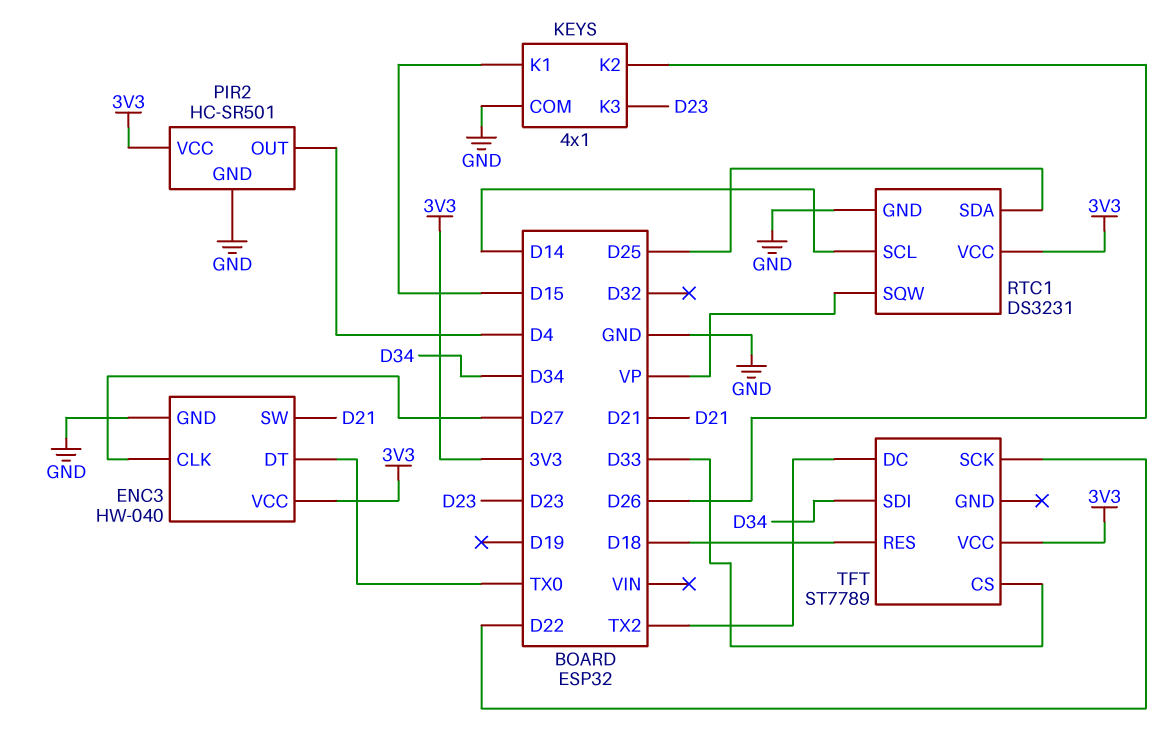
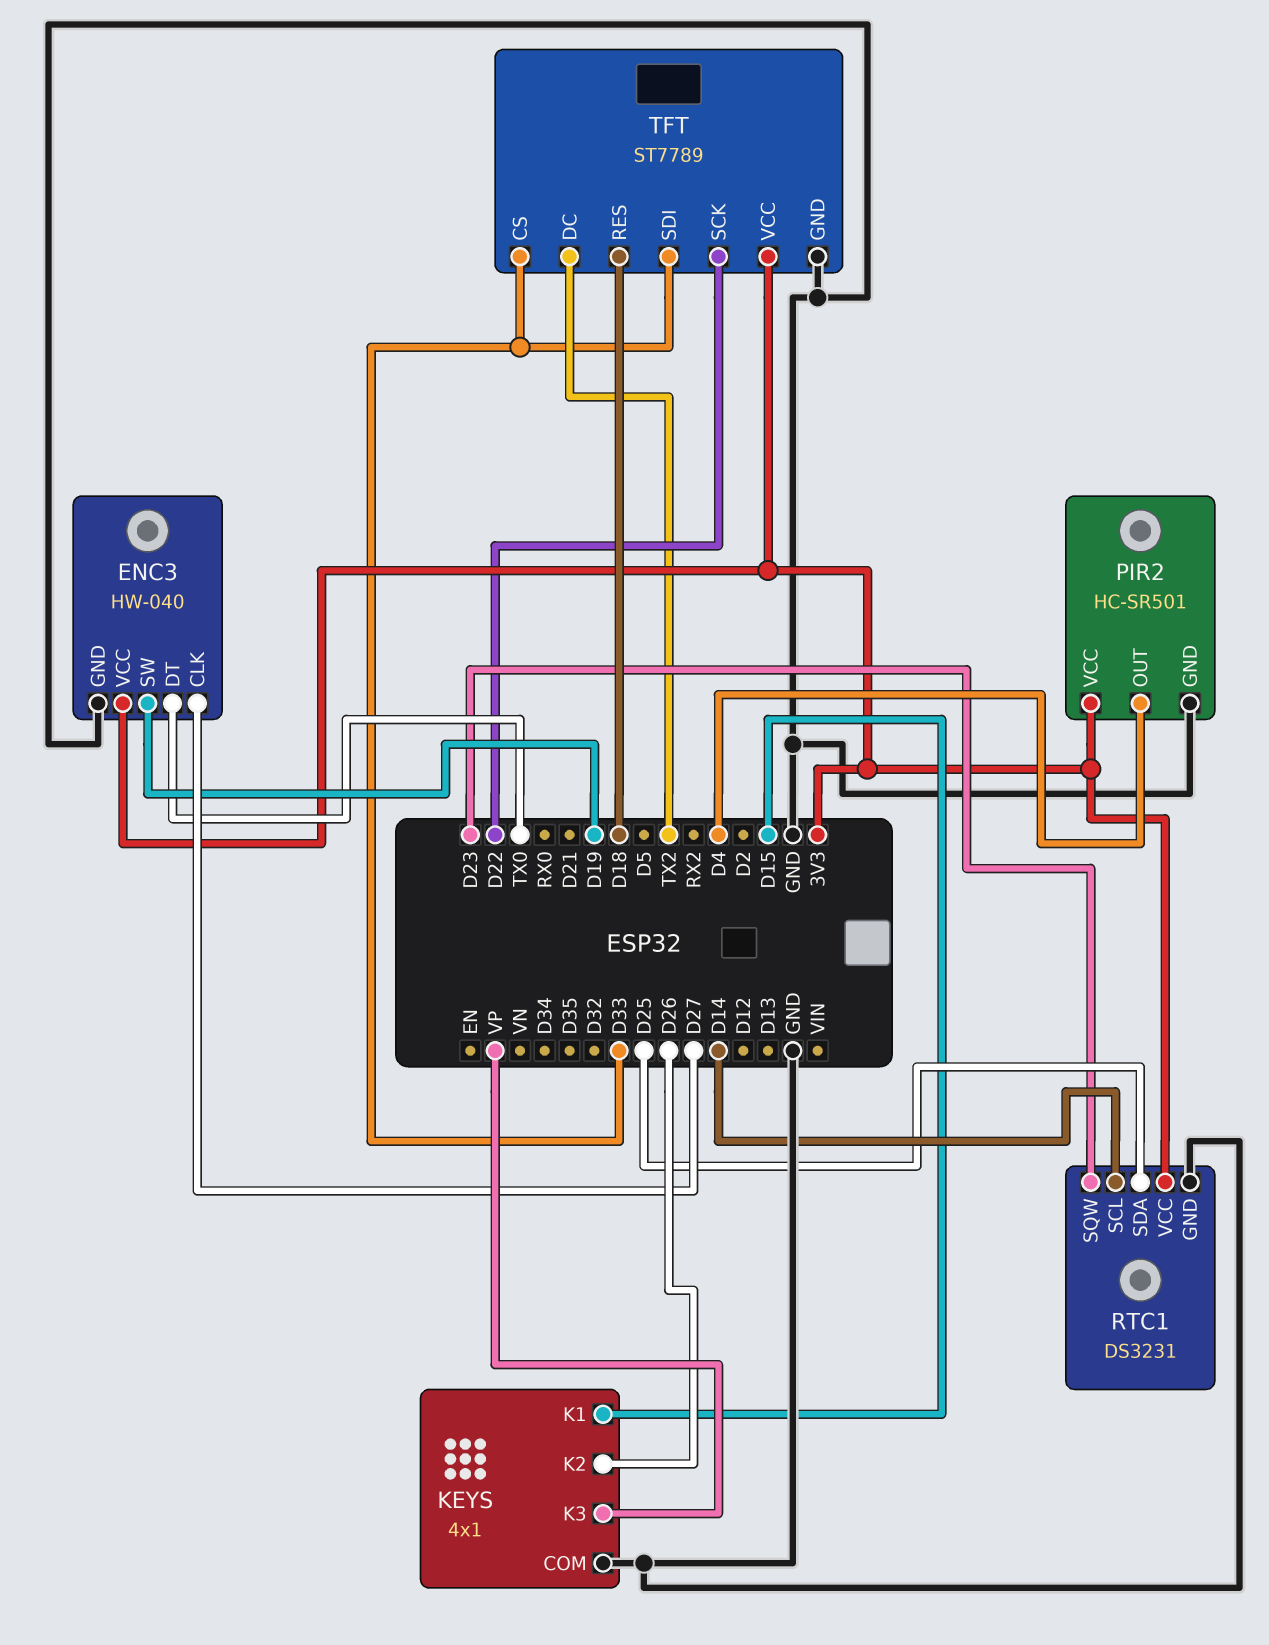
ENC3 pin SW: D21 -> D19
KEYS pin K3: D23 -> VP
RTC1 pin SQW: VP -> D23
TFT pin GND: none -> GND
TFT pin SDI: D34 -> D33

